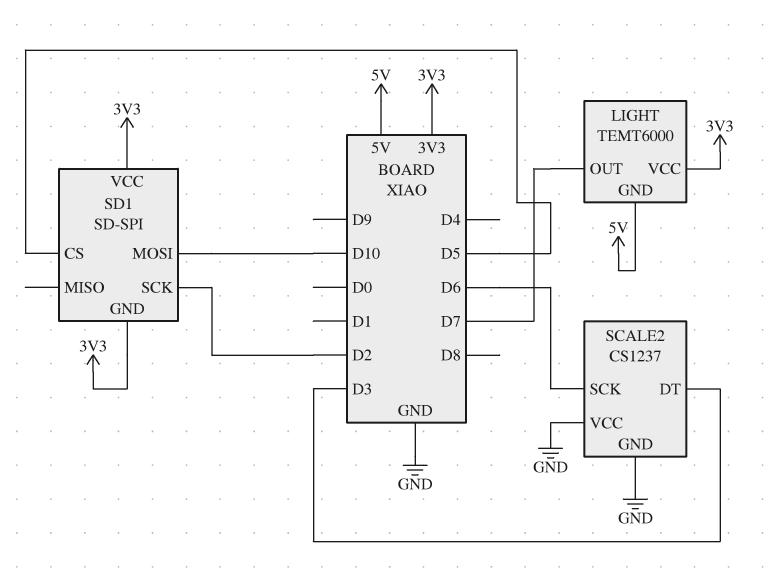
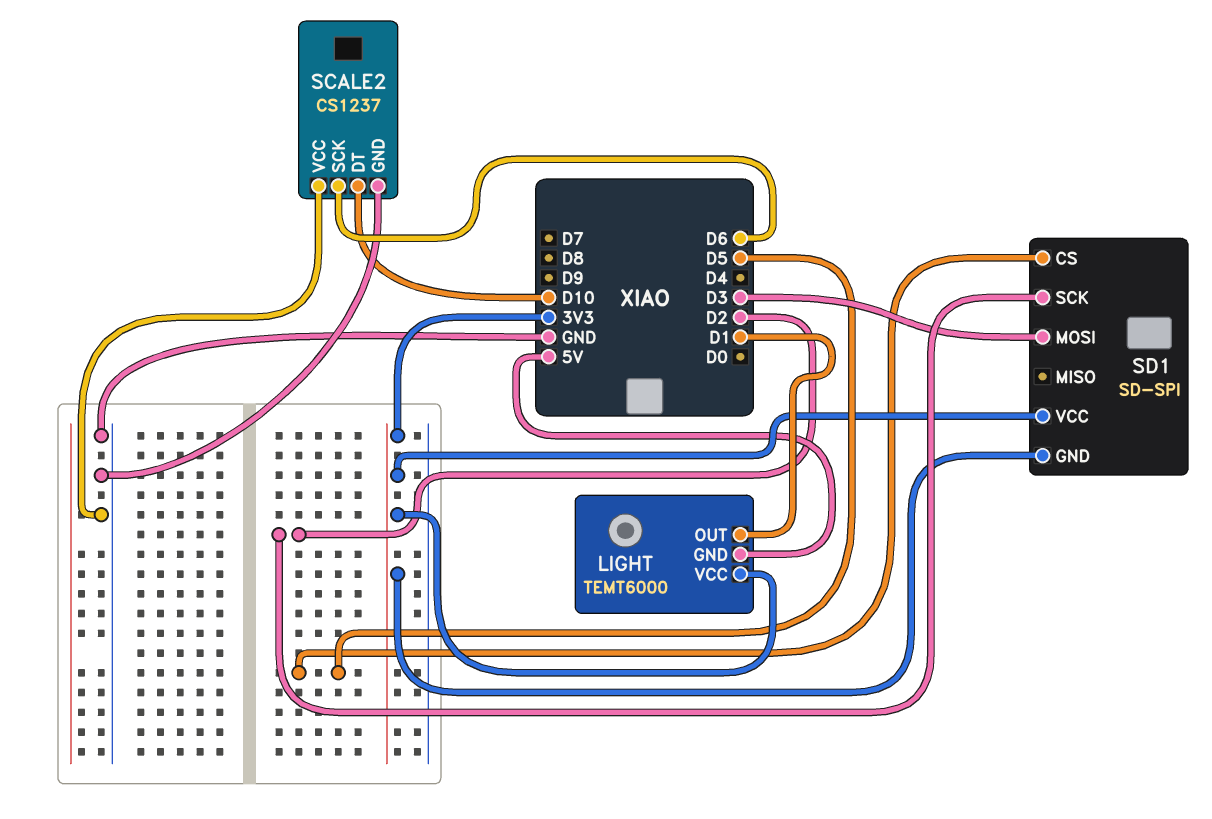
LIGHT pin OUT: D7 -> D1
SCALE2 pin DT: D3 -> D10
SD1 pin MOSI: D10 -> D3

